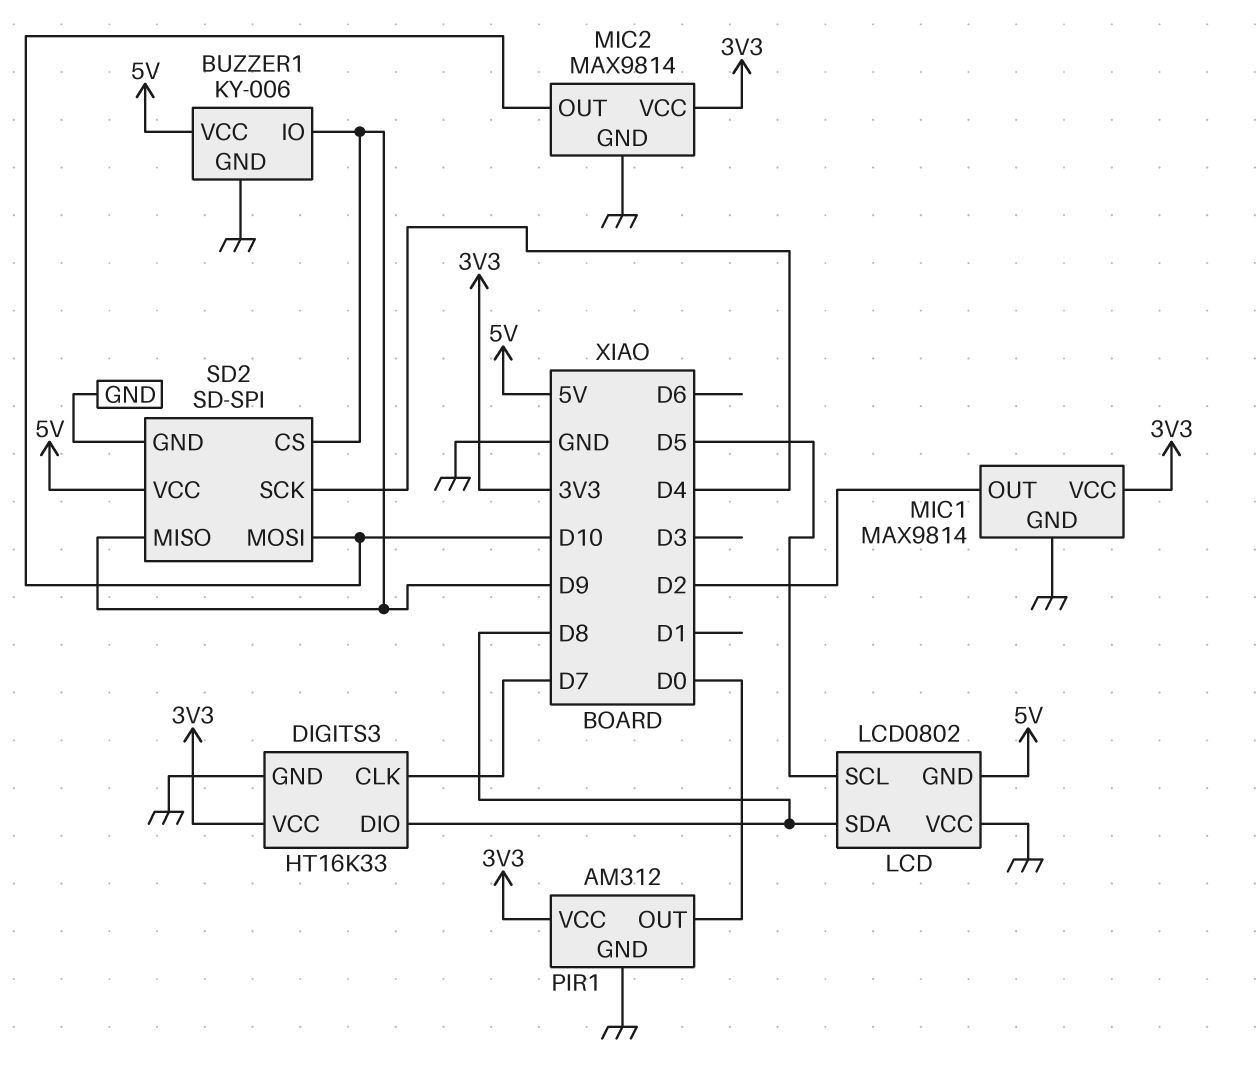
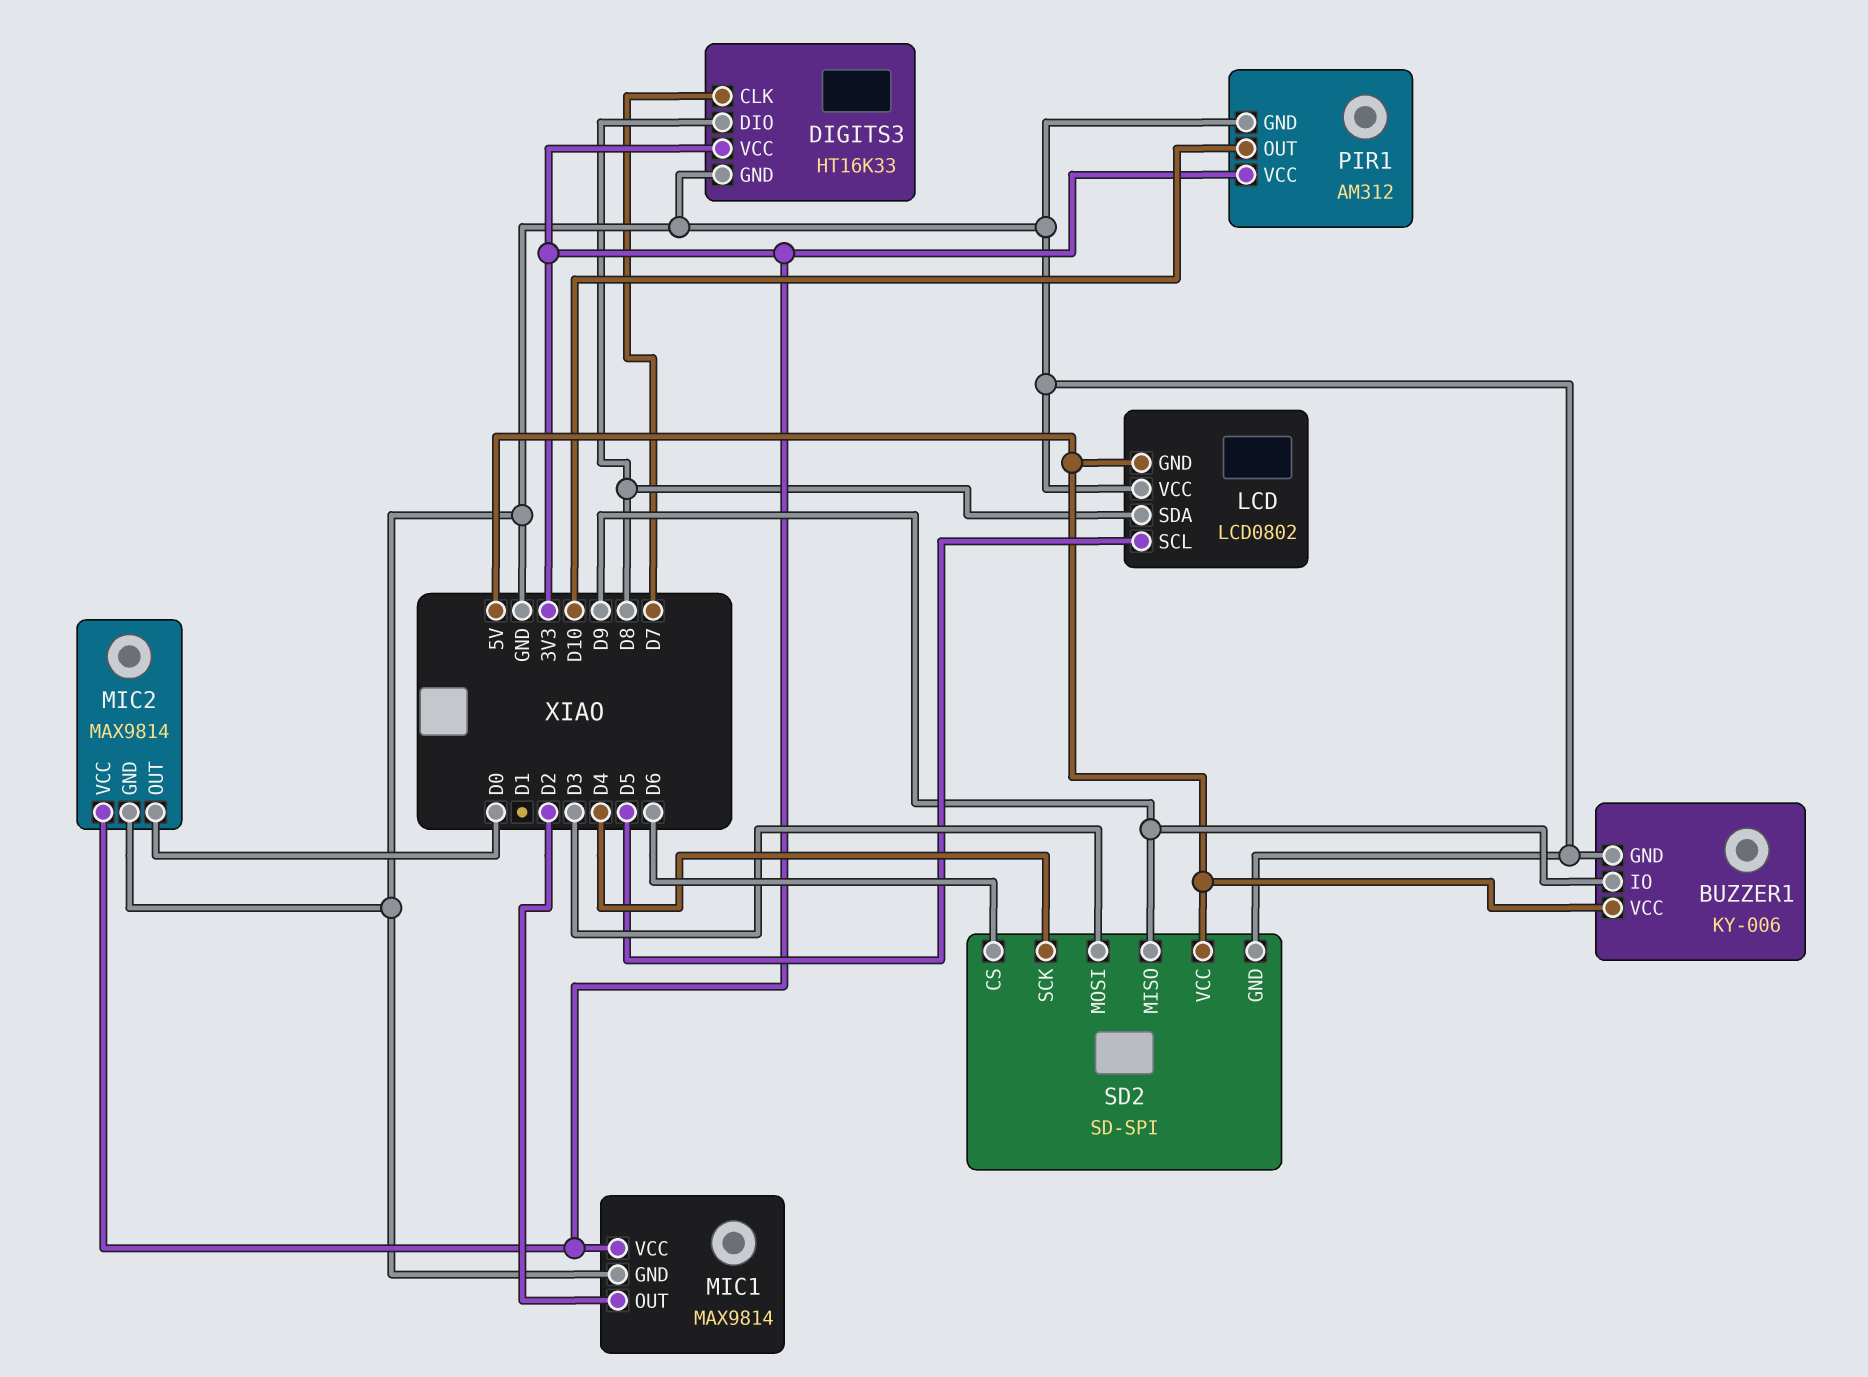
MIC2 pin OUT: D10 -> D0
PIR1 pin OUT: D0 -> D10
SD2 pin CS: D9 -> D6
SD2 pin MOSI: D10 -> D3

